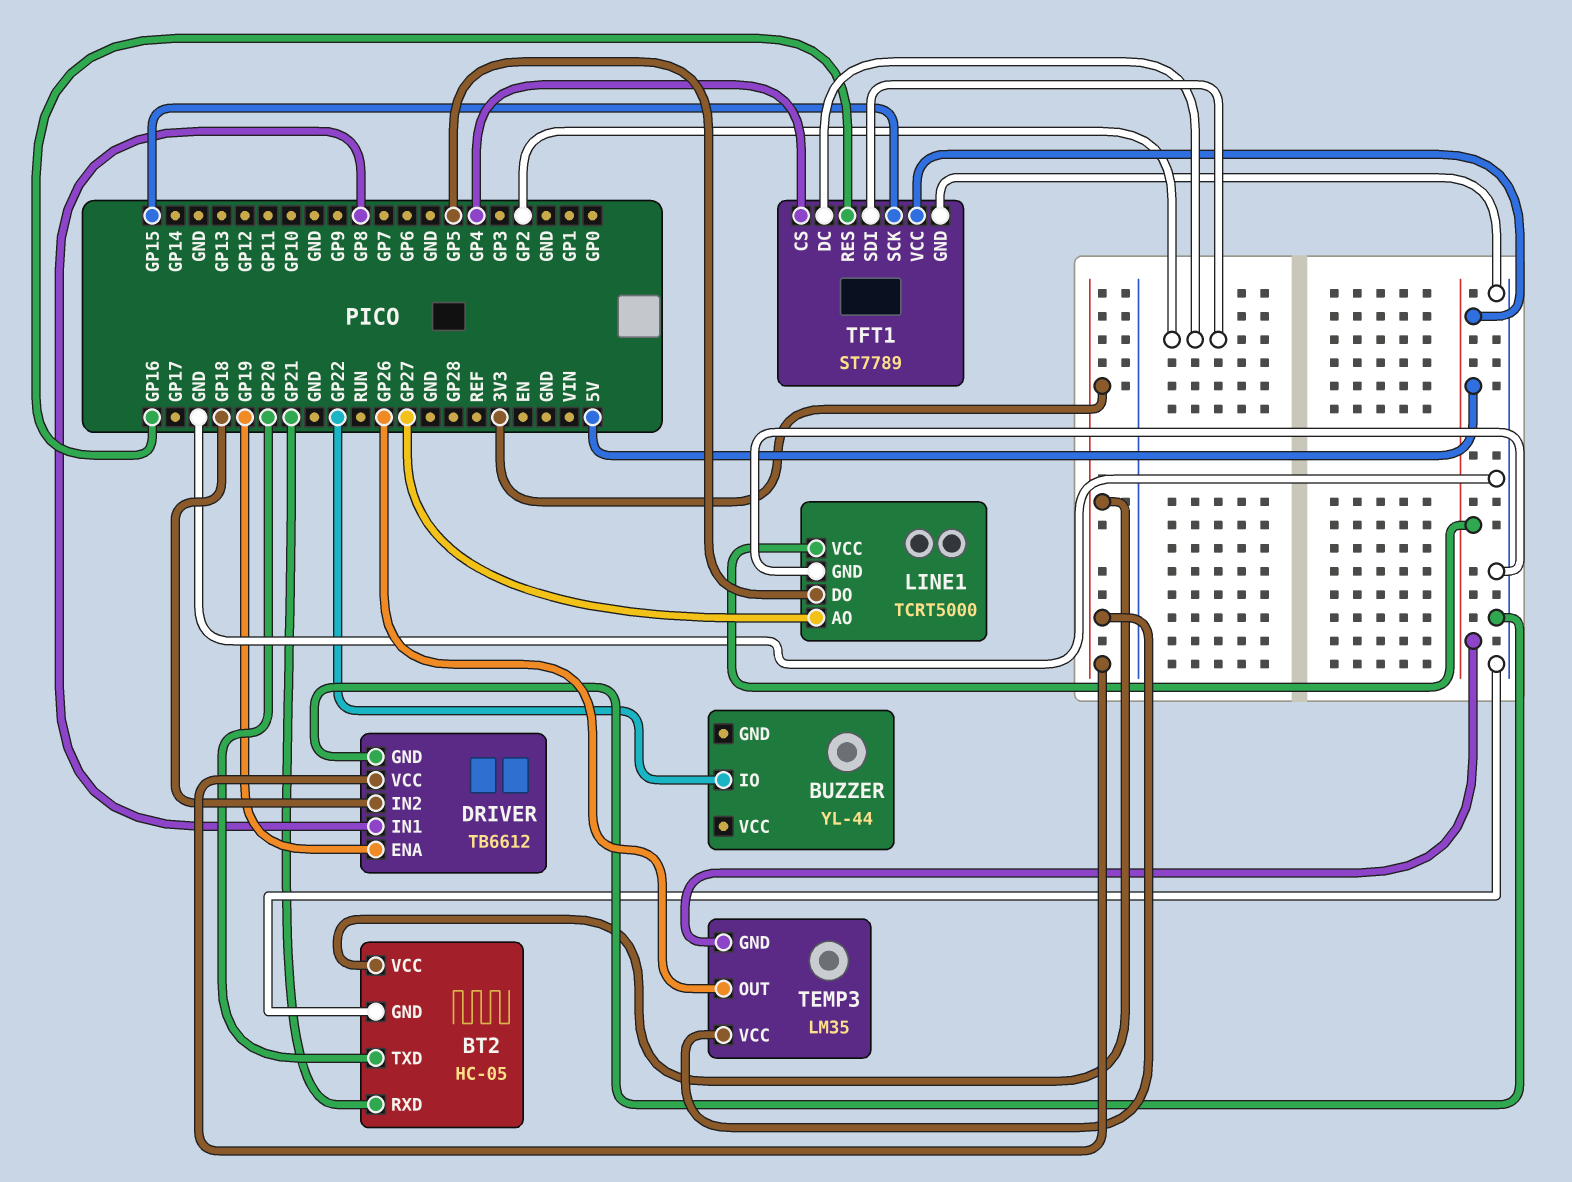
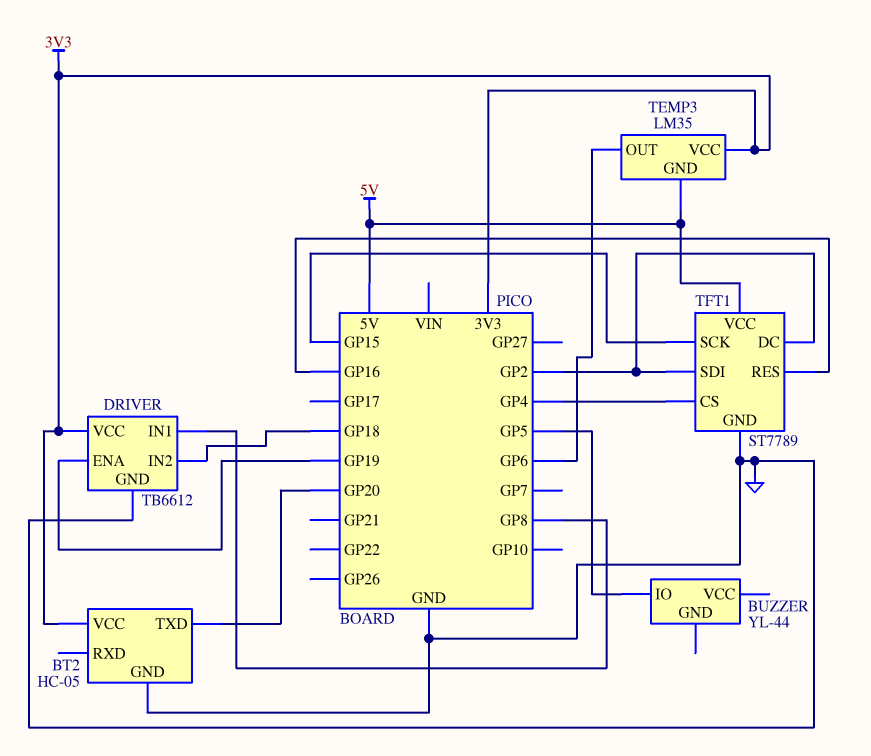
BT2 pin RXD: GP21 -> none
BUZZER pin IO: GP22 -> GP5
LINE1: TCRT5000 -> none
LINE1 pin AO: GP27 -> none
LINE1 pin DO: GP5 -> none
LINE1 pin GND: GND -> none
LINE1 pin VCC: 5V -> none
TEMP3 pin OUT: GP26 -> GP6

